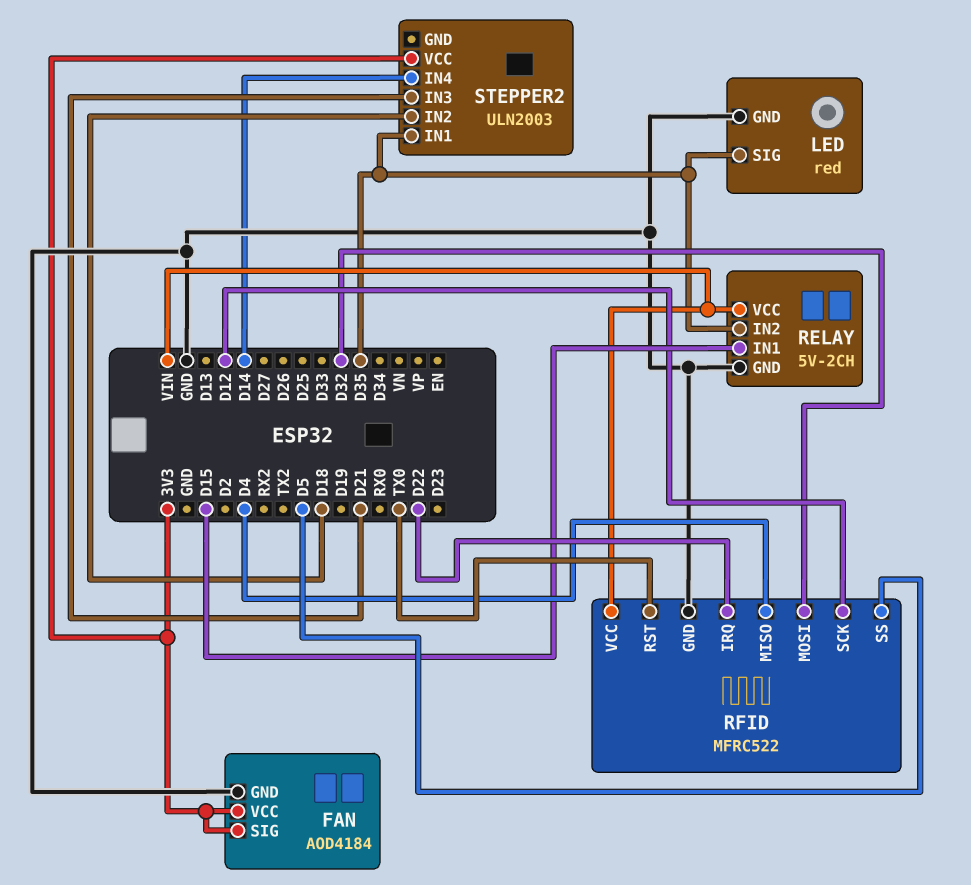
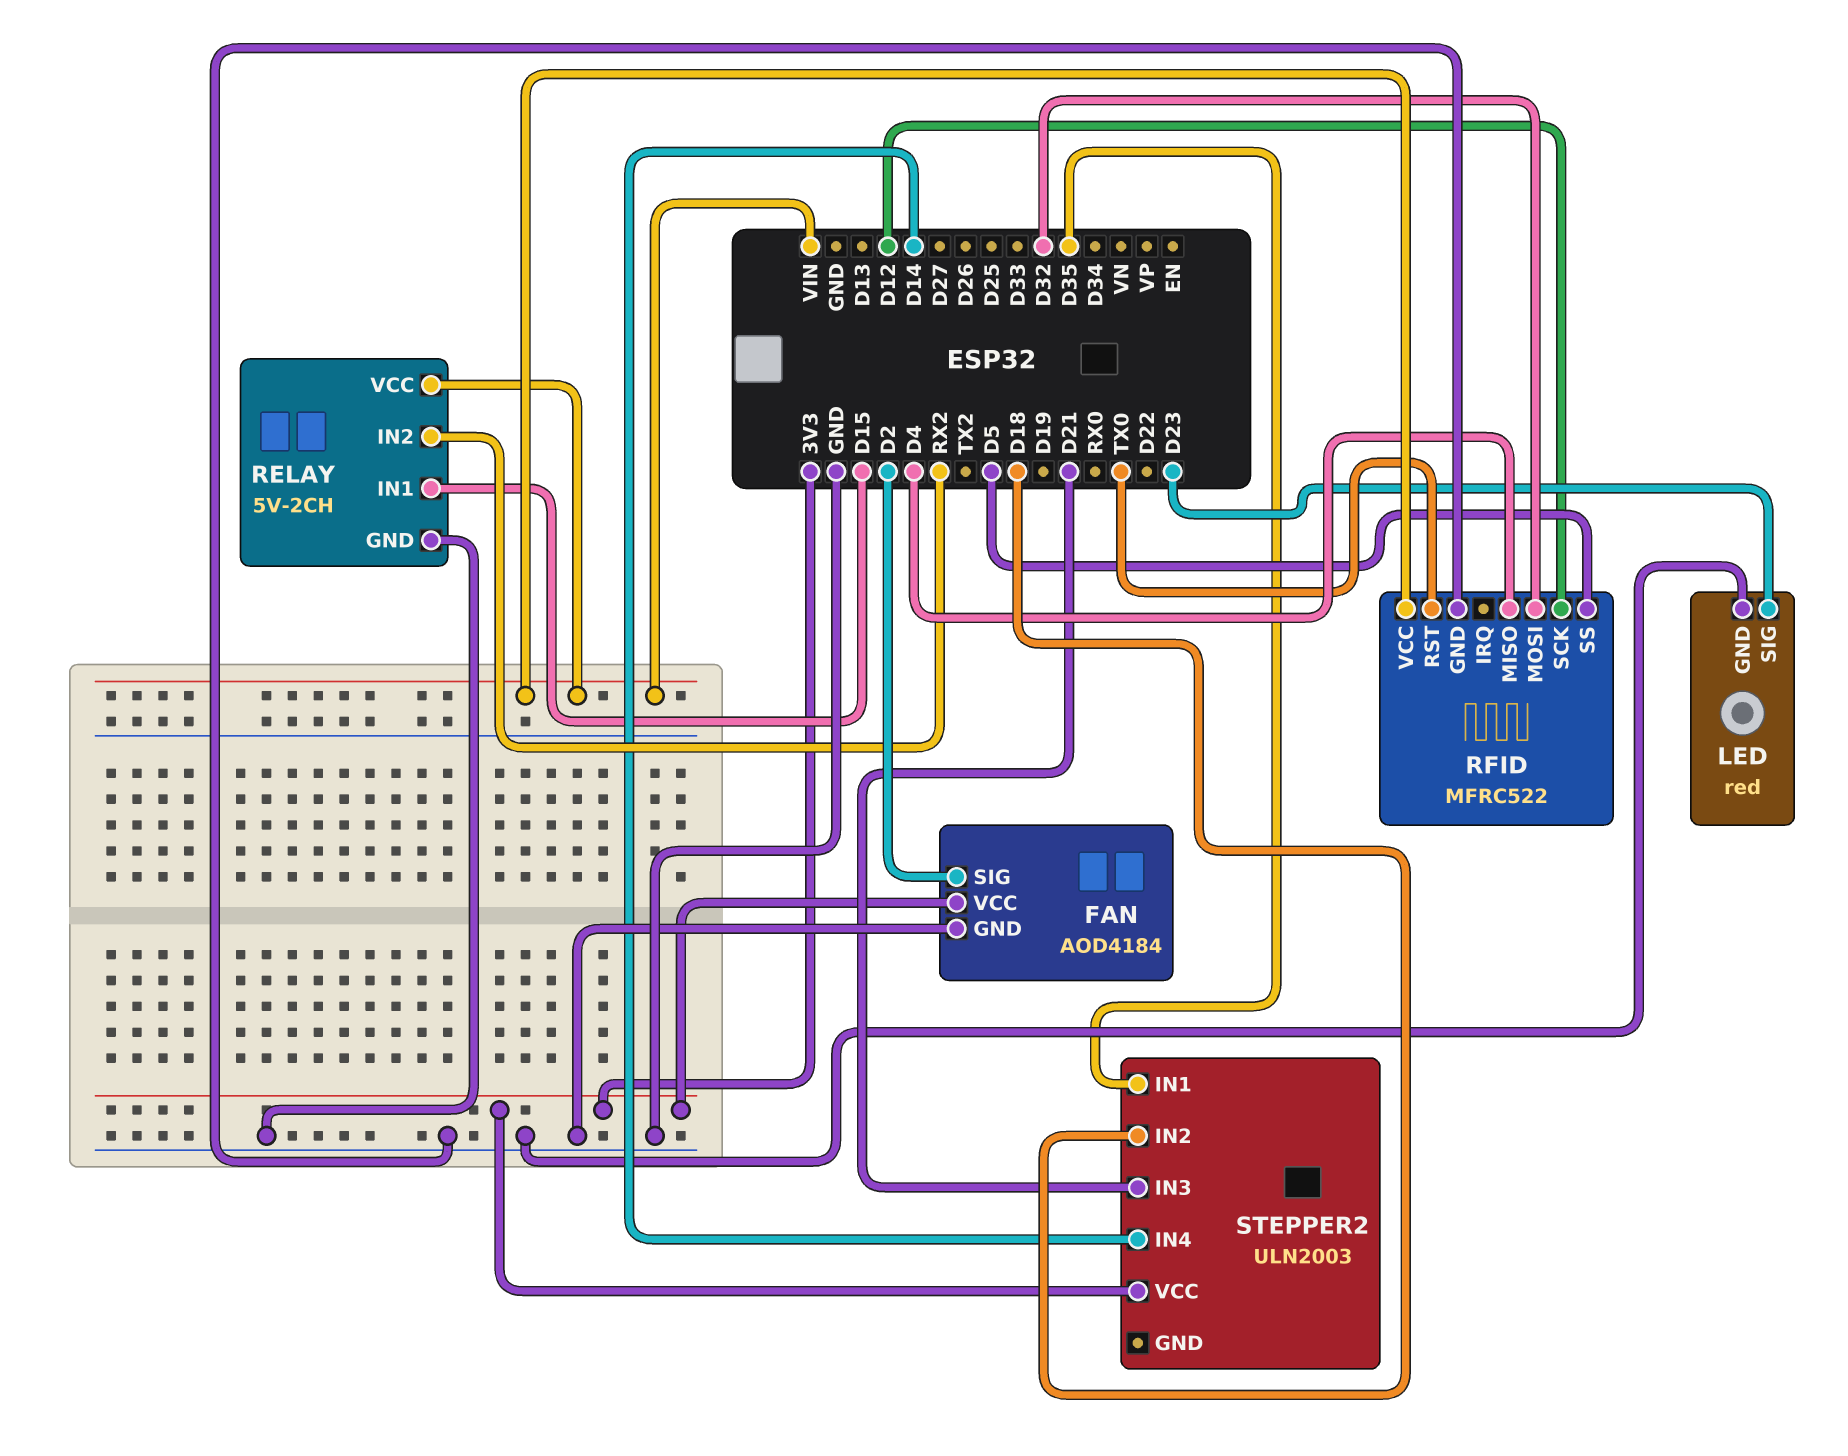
FAN pin SIG: 3V3 -> D2
LED pin SIG: D35 -> D23
RELAY pin IN2: D35 -> RX2
RFID pin IRQ: D22 -> none

